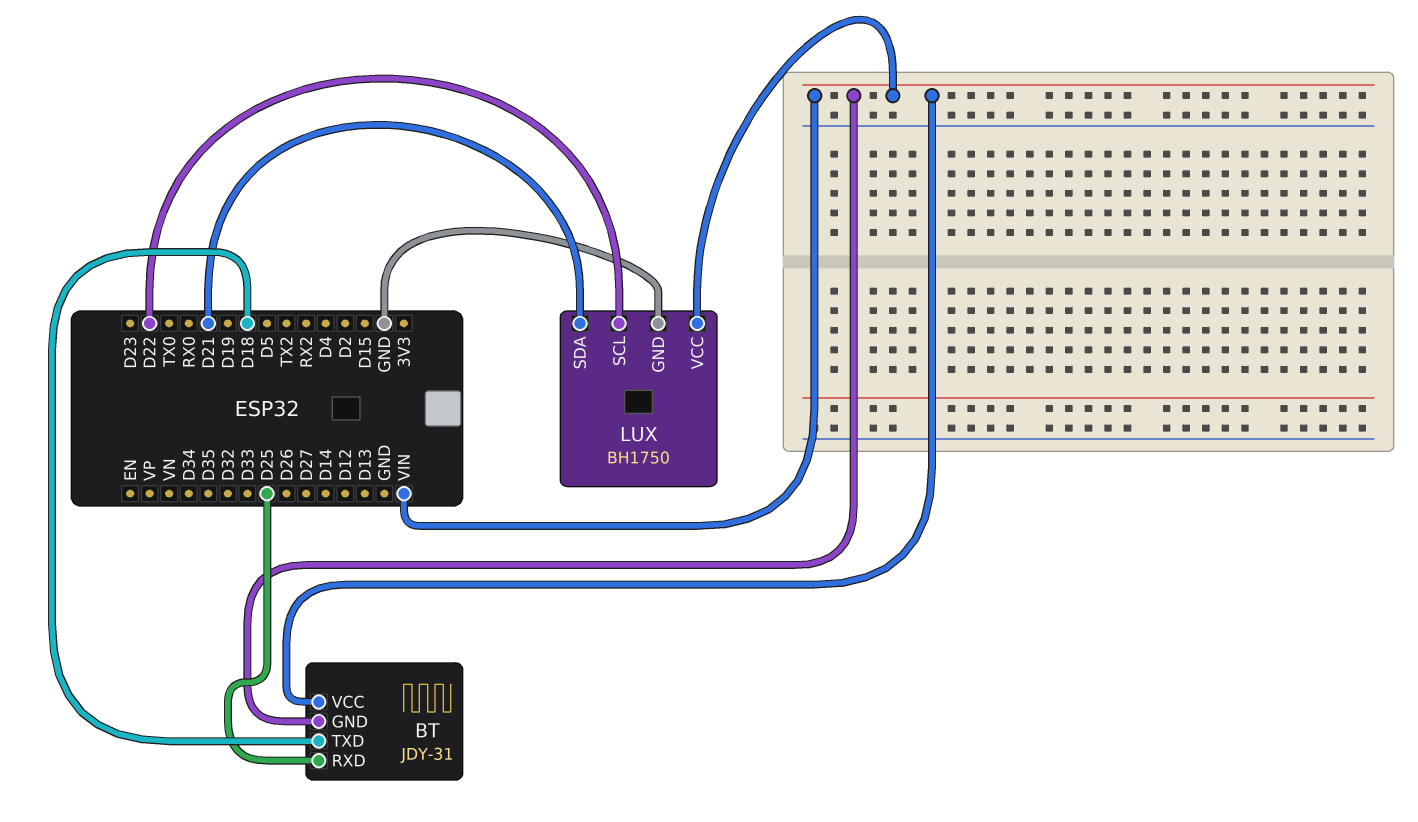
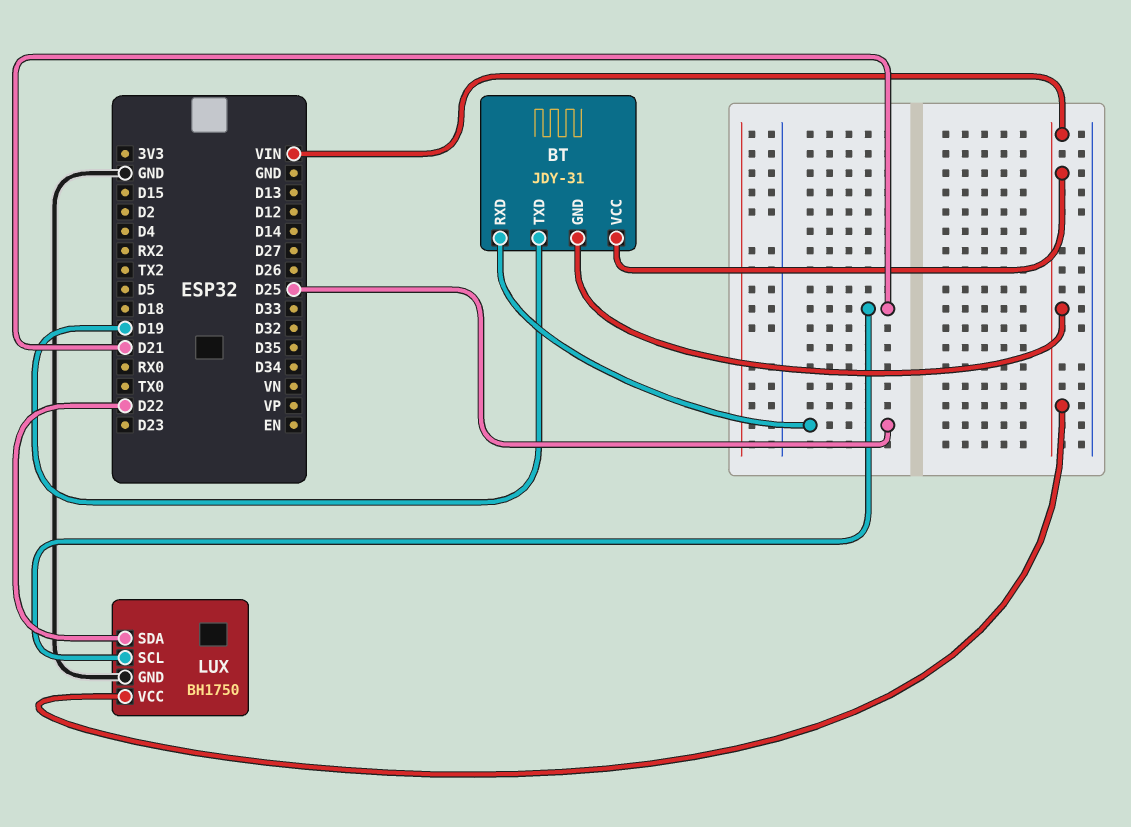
BT pin TXD: D18 -> D19
LUX pin SCL: D22 -> D21
LUX pin SDA: D21 -> D22

